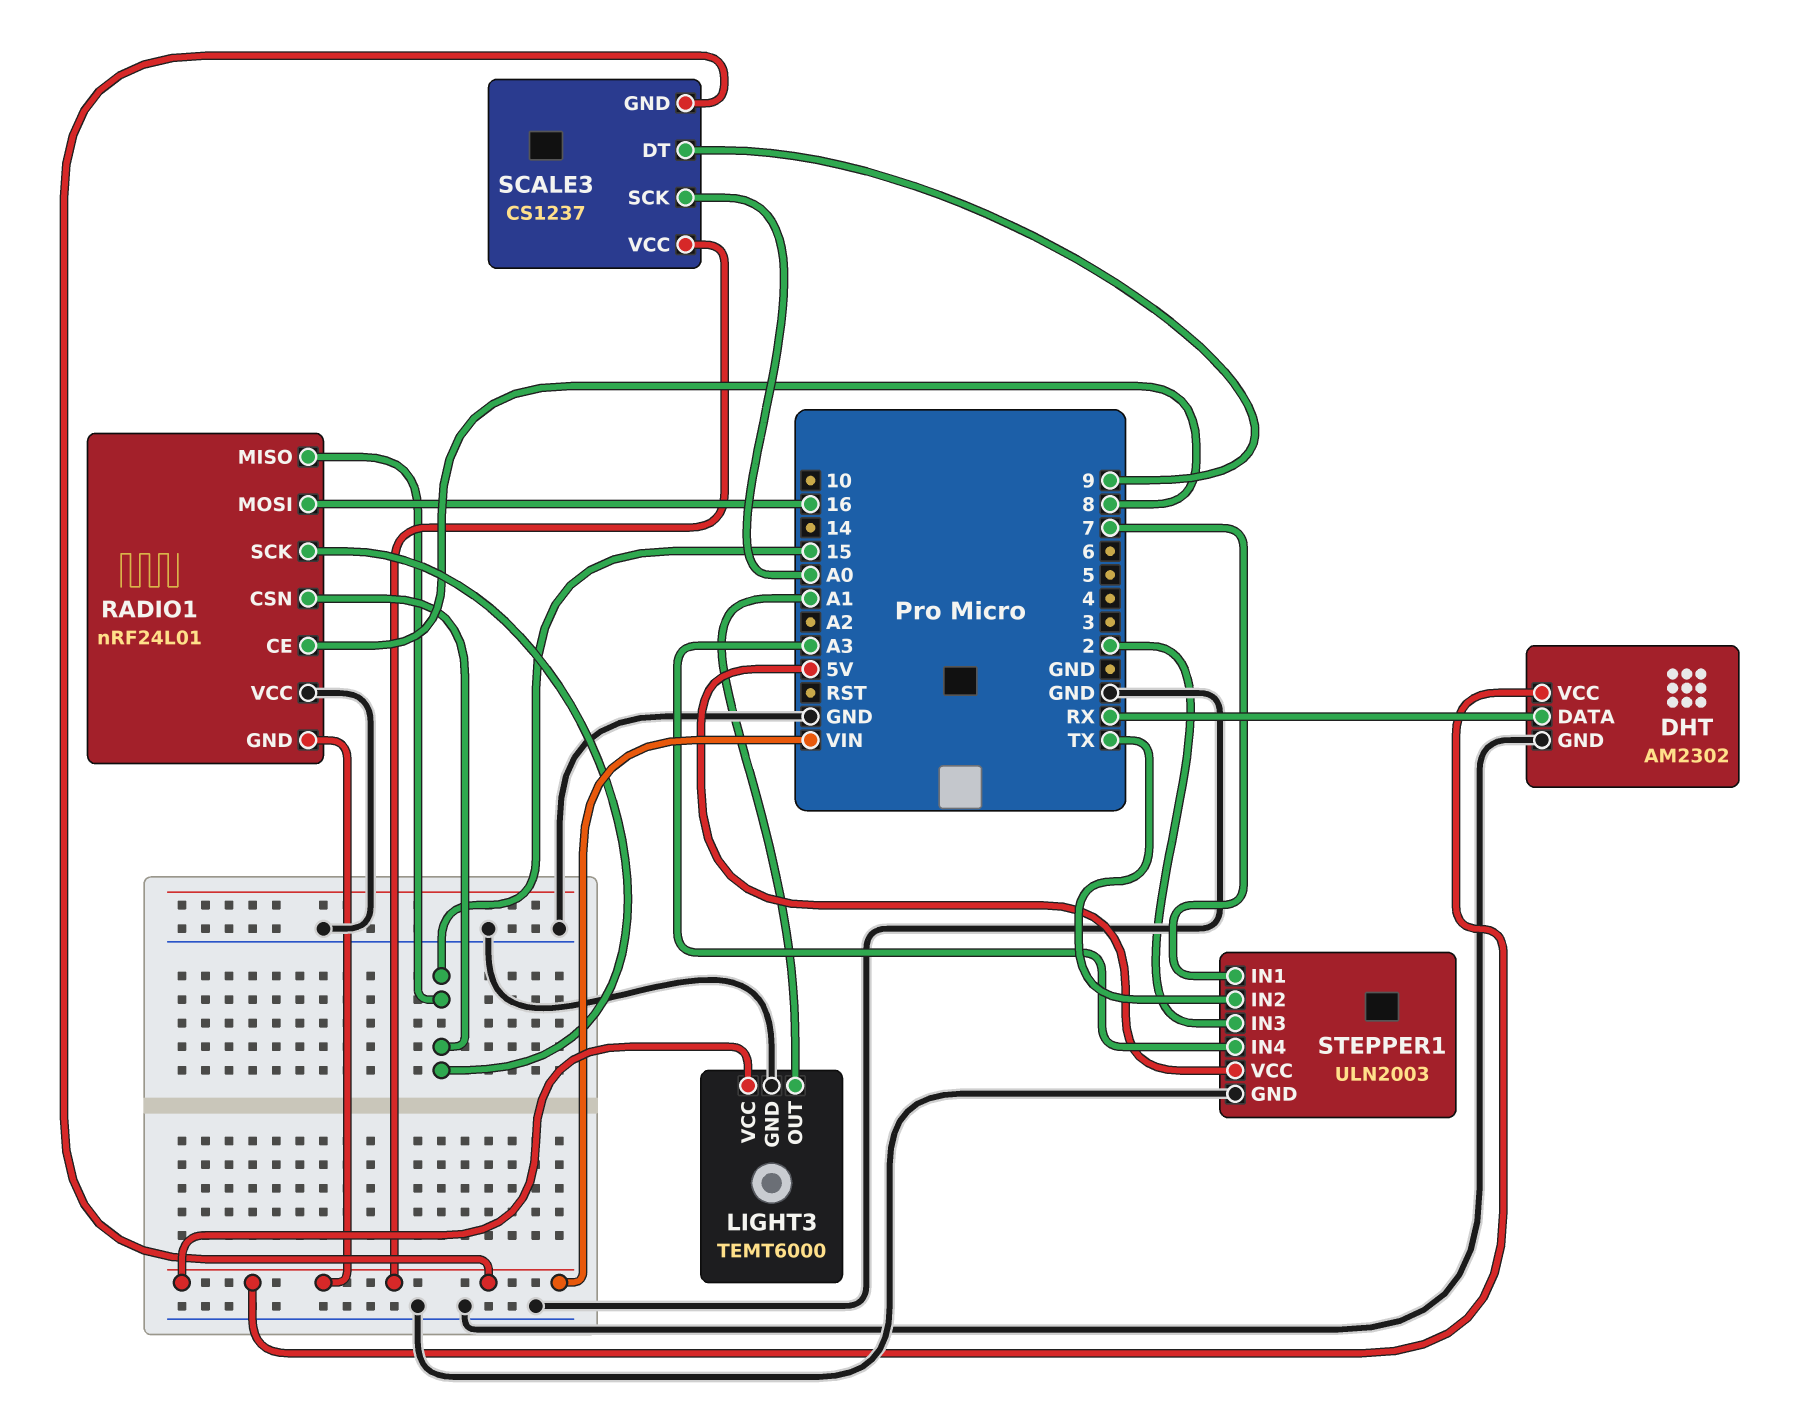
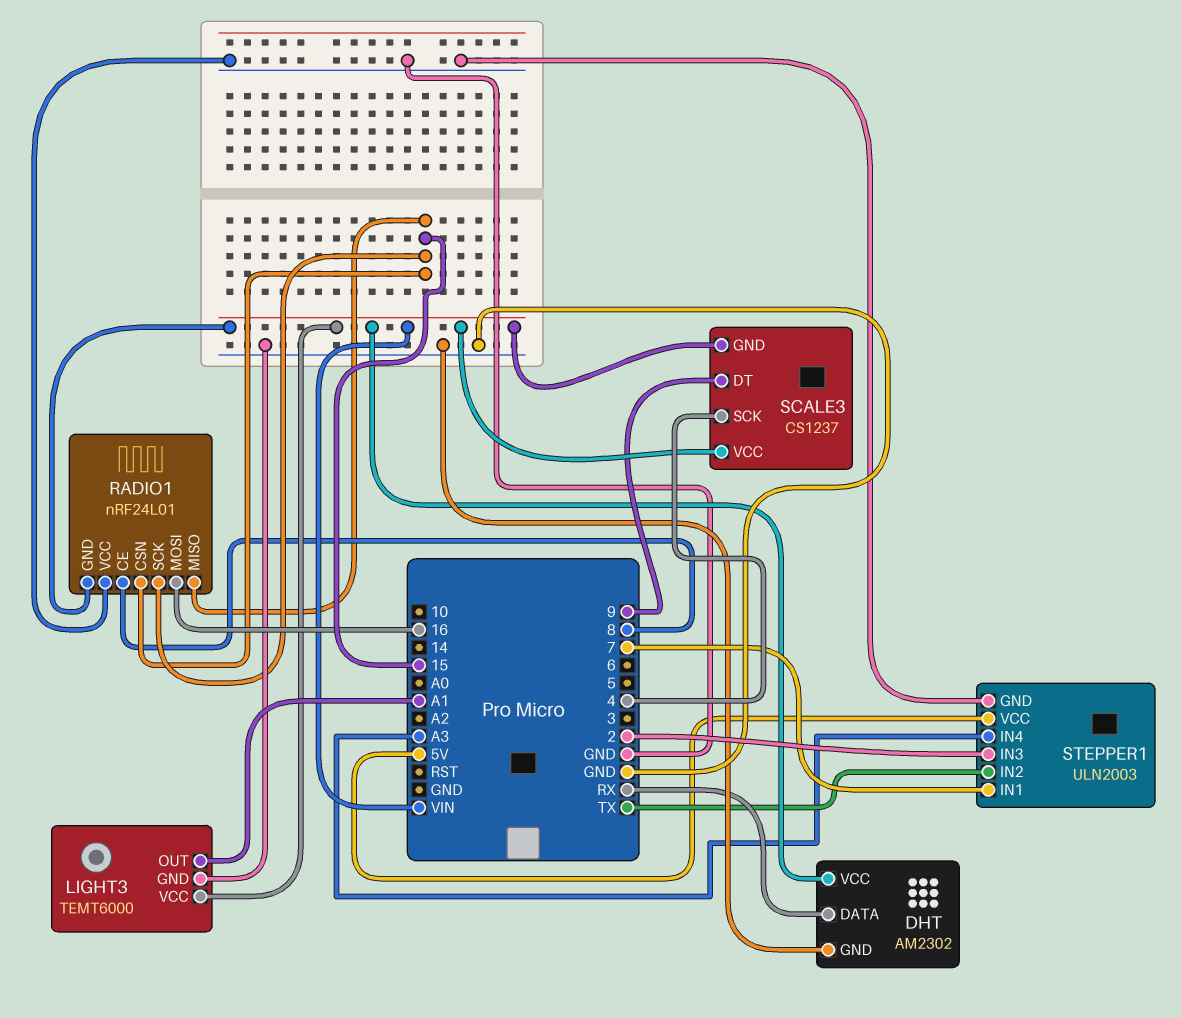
SCALE3 pin SCK: A0 -> 4

